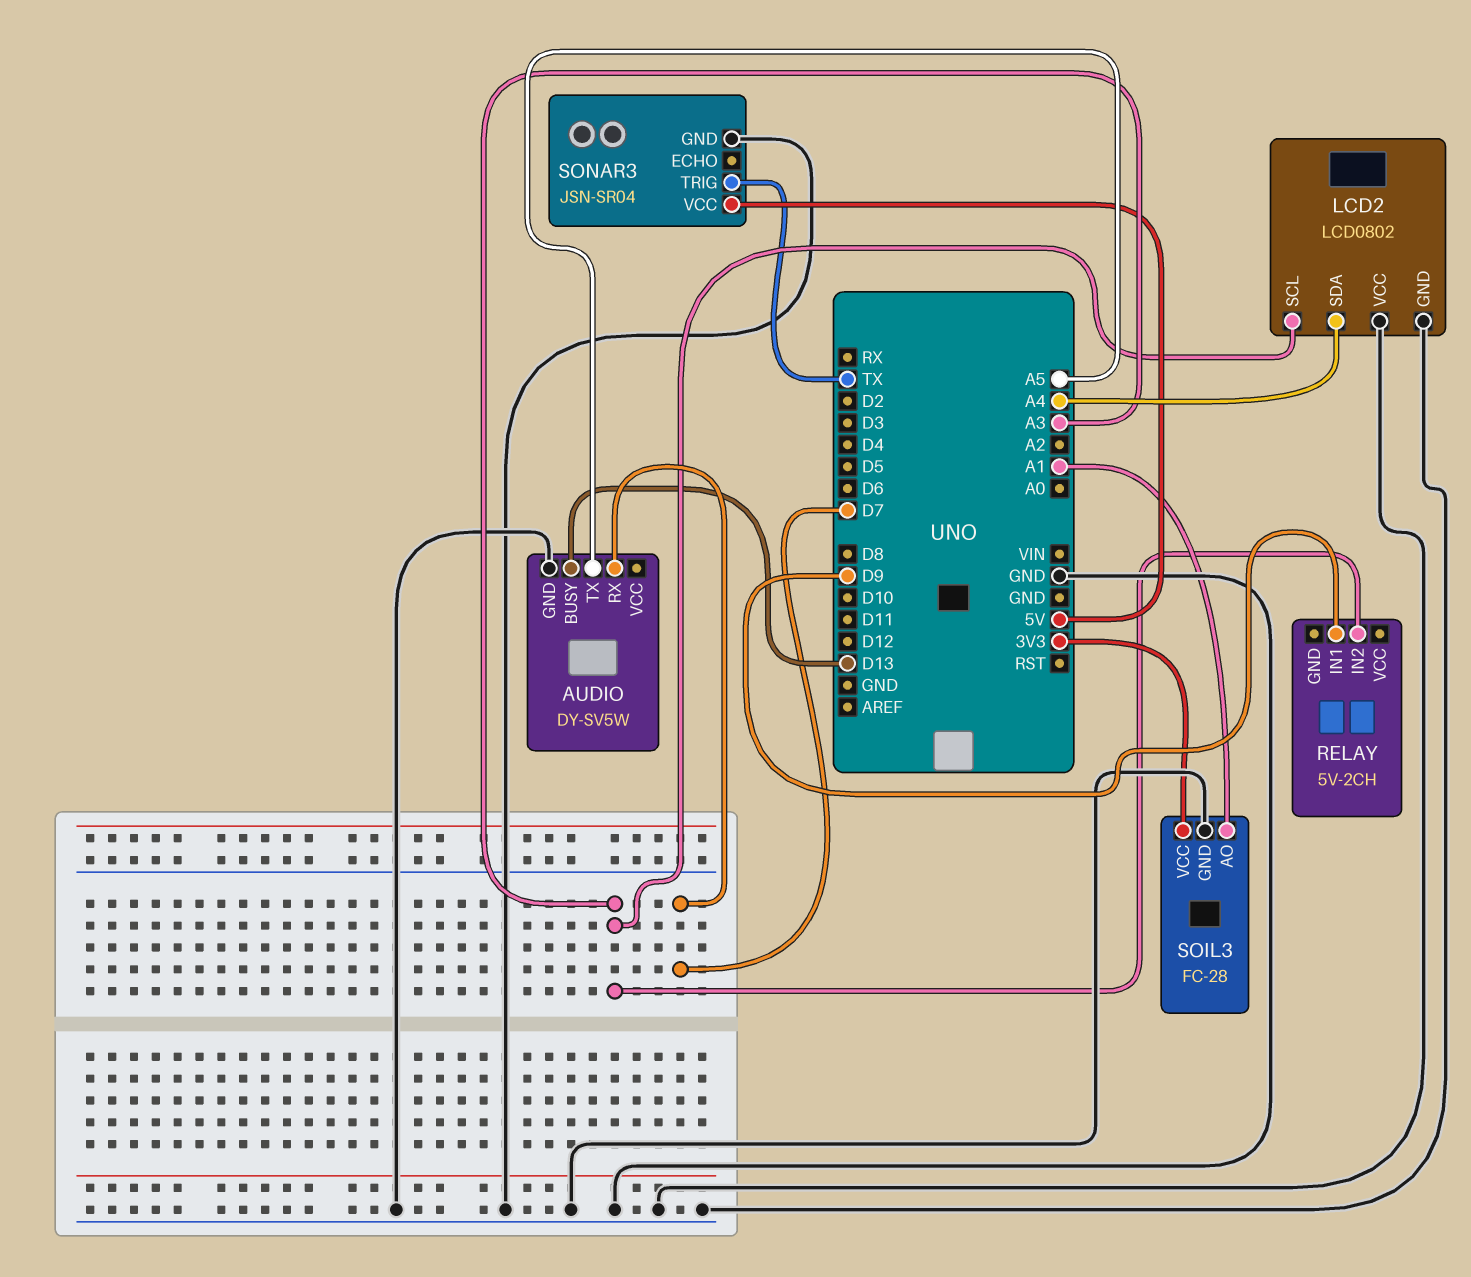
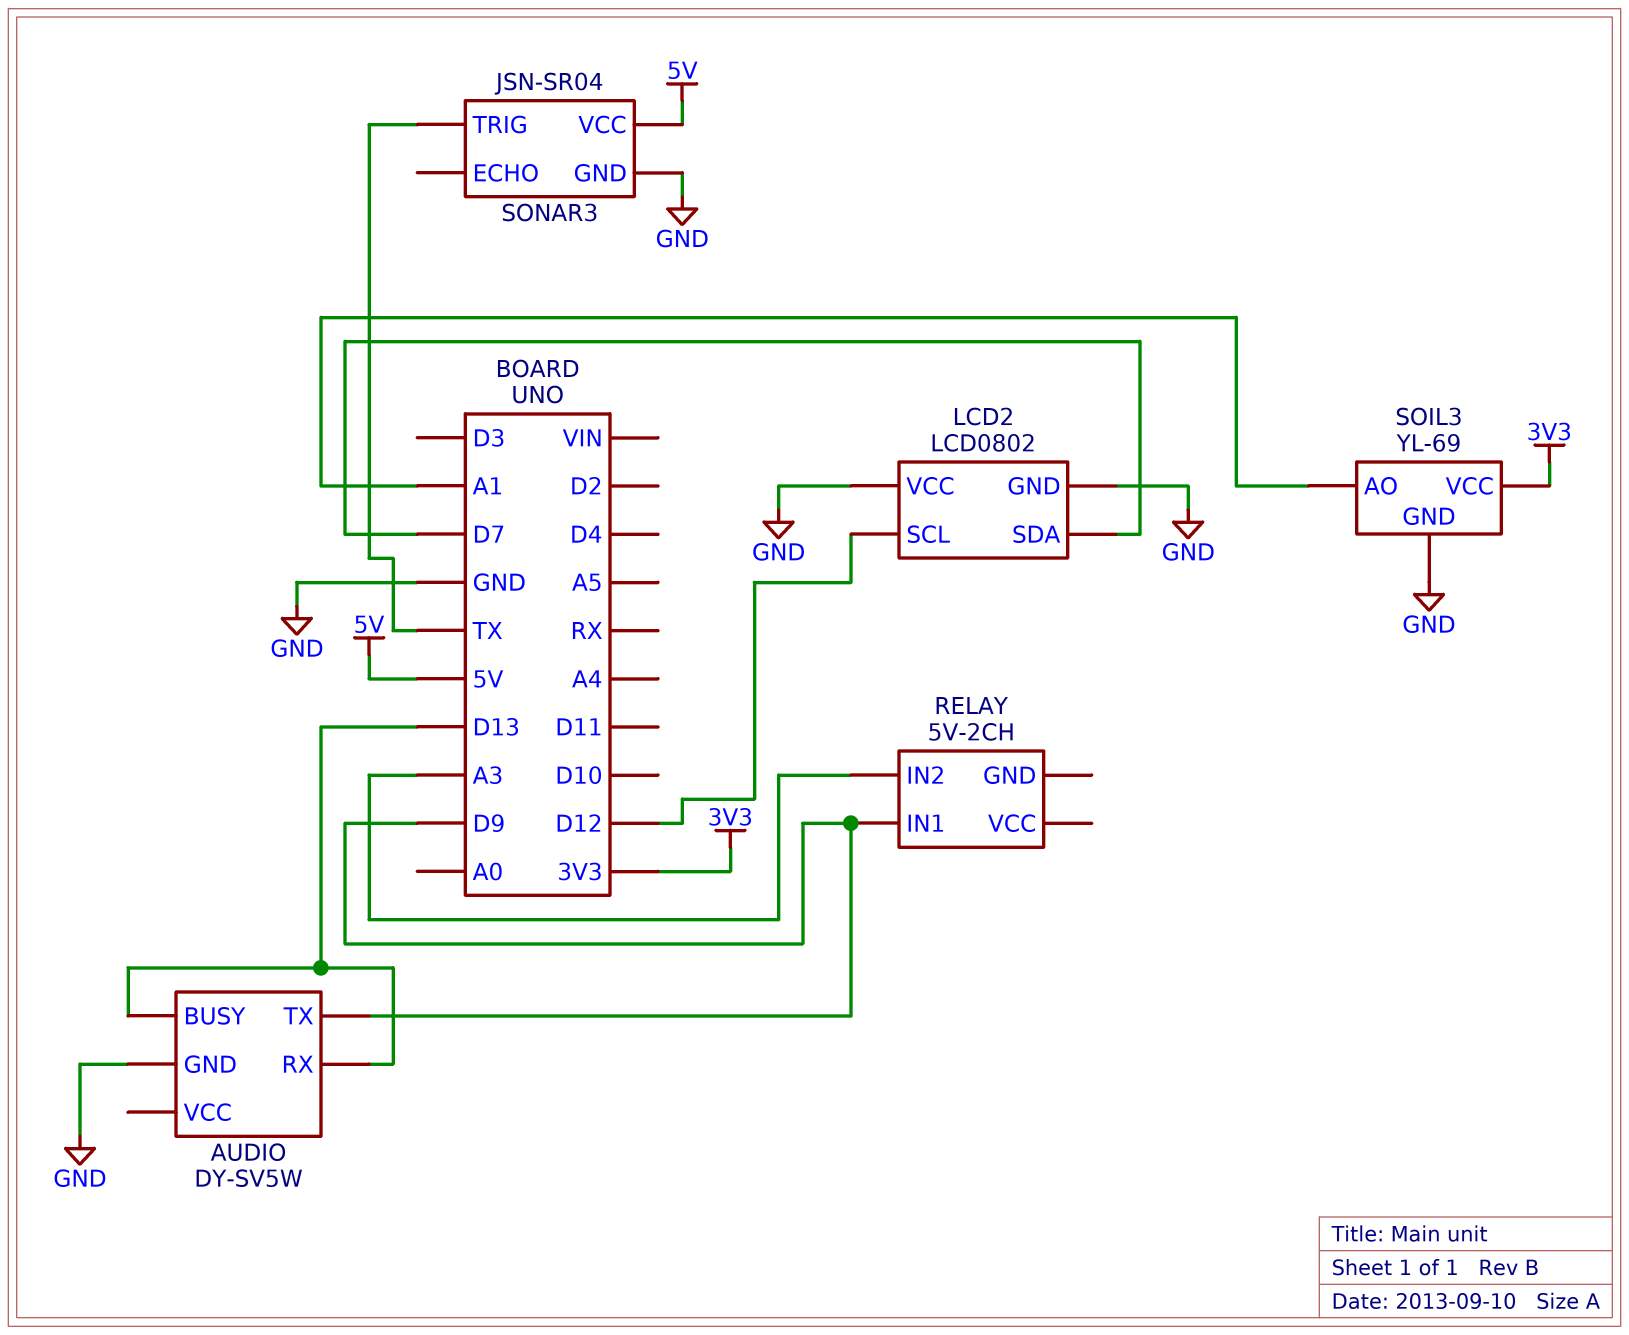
AUDIO pin RX: D7 -> D13
AUDIO pin TX: A5 -> D9
LCD2 pin SCL: A3 -> D12
LCD2 pin SDA: A4 -> D7
SOIL3: FC-28 -> YL-69

